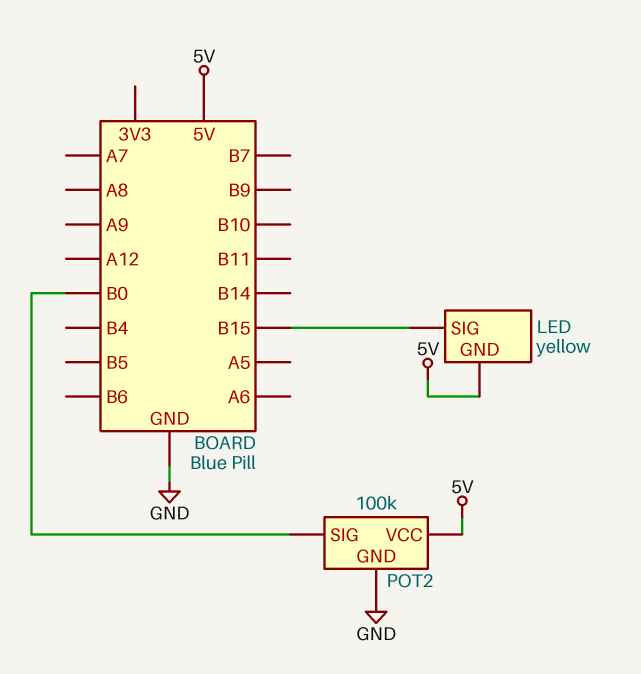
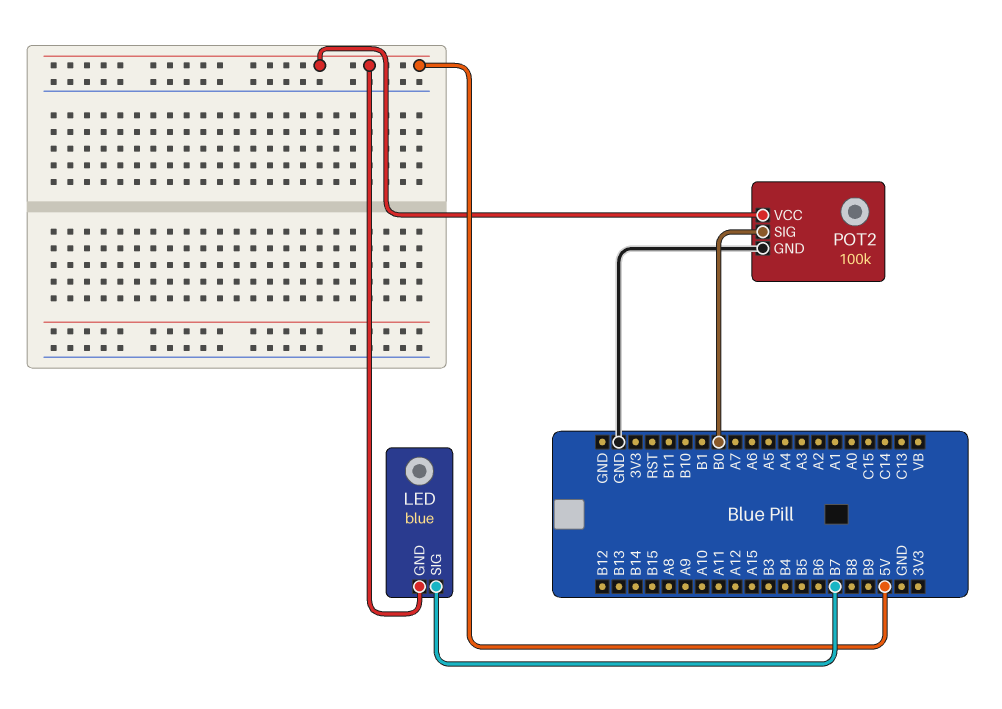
LED: yellow -> blue
LED pin SIG: B15 -> B7

